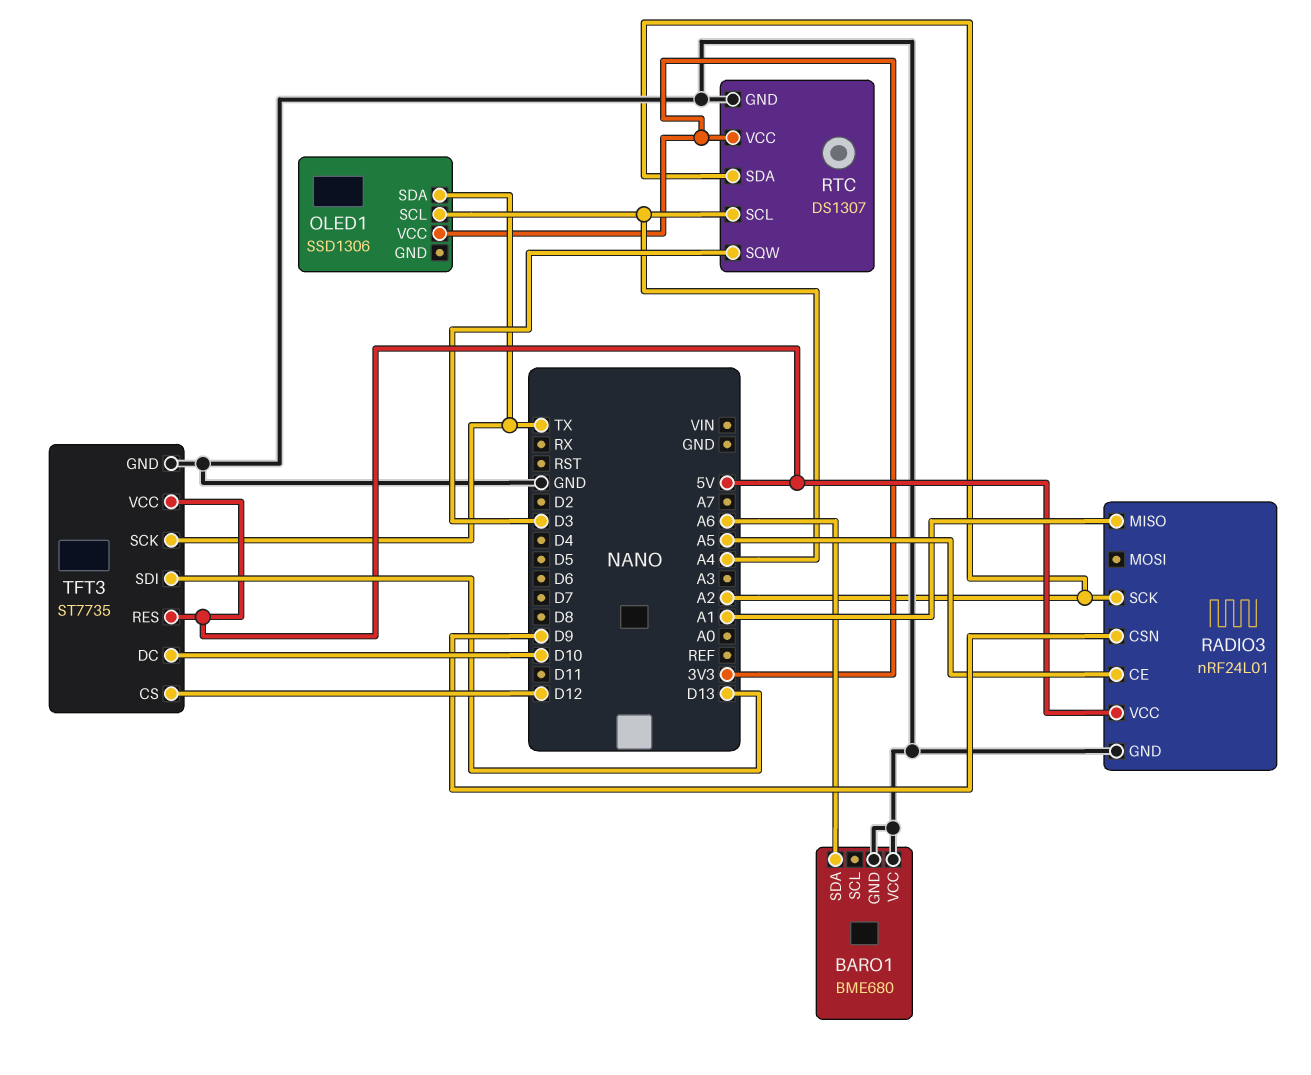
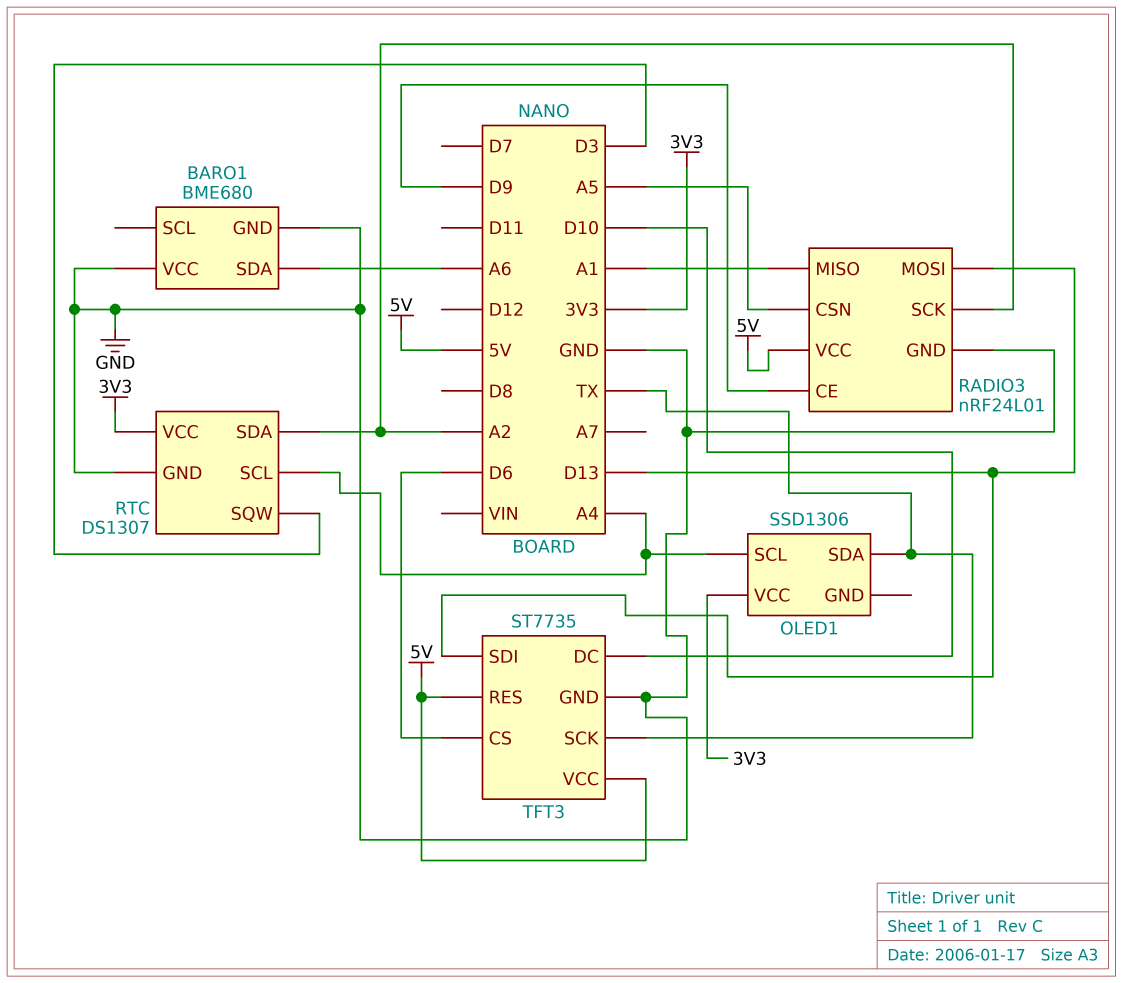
RADIO3 pin CE: A5 -> D9
RADIO3 pin CSN: D9 -> A5
RADIO3 pin MOSI: none -> D13
TFT3 pin CS: D12 -> D6

